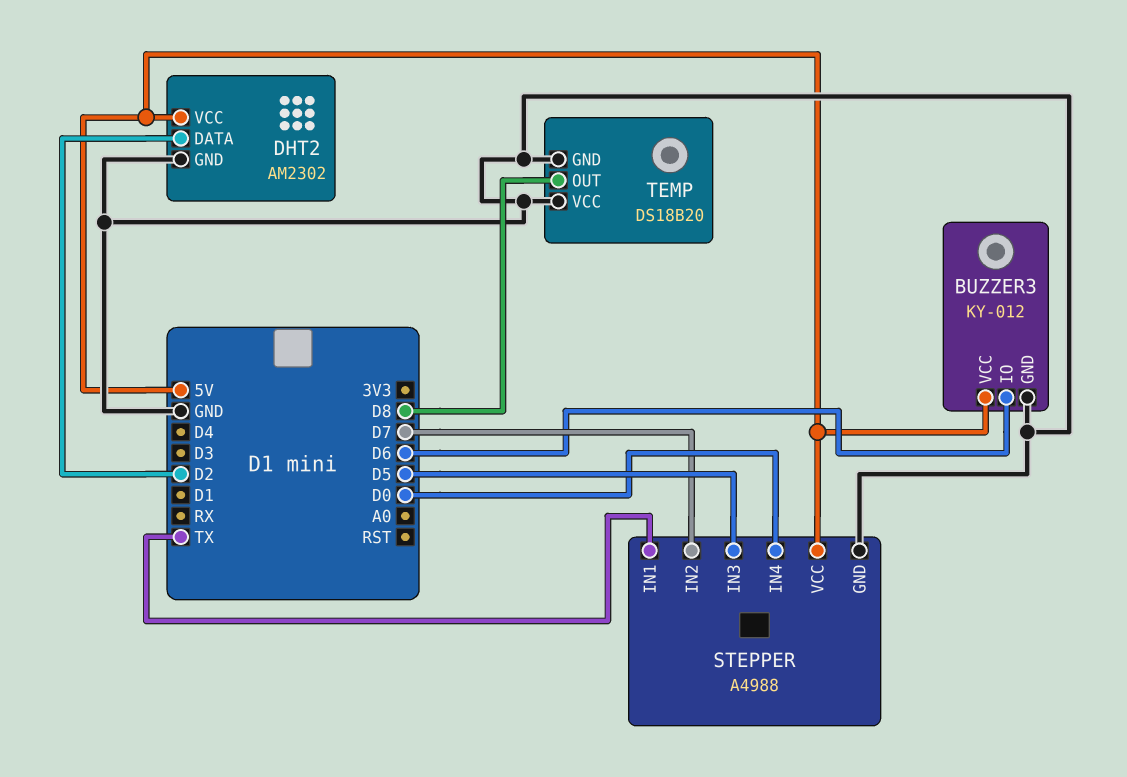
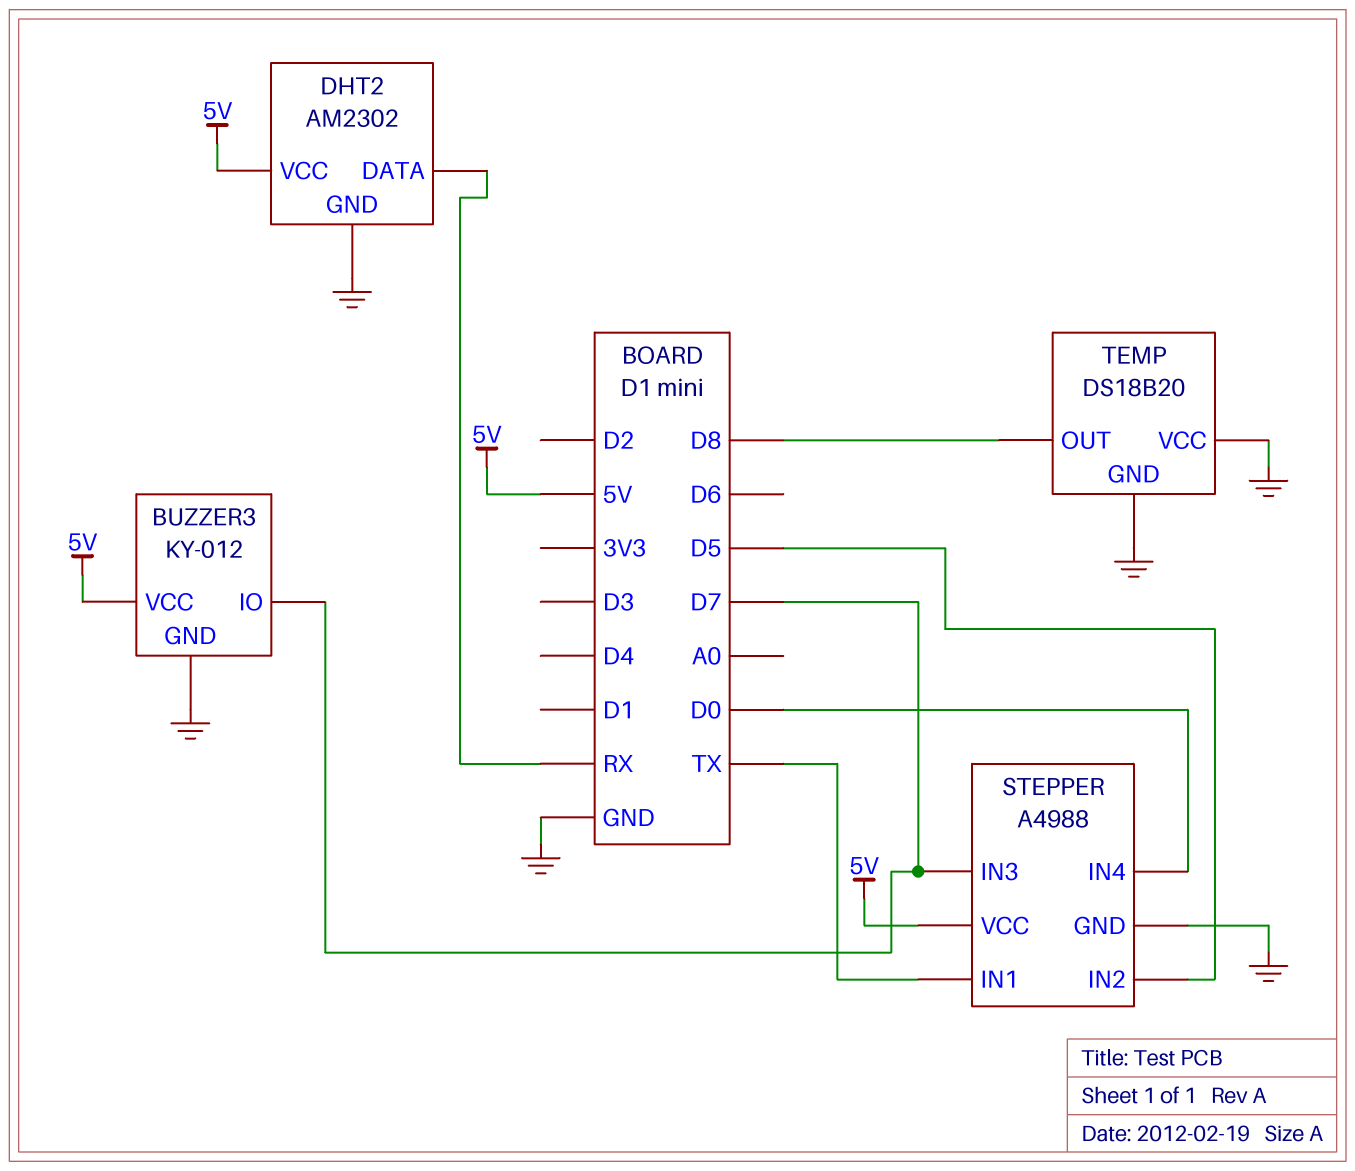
BUZZER3 pin IO: D6 -> D7
DHT2 pin DATA: D2 -> RX
STEPPER pin IN2: D7 -> D5
STEPPER pin IN3: D5 -> D7

